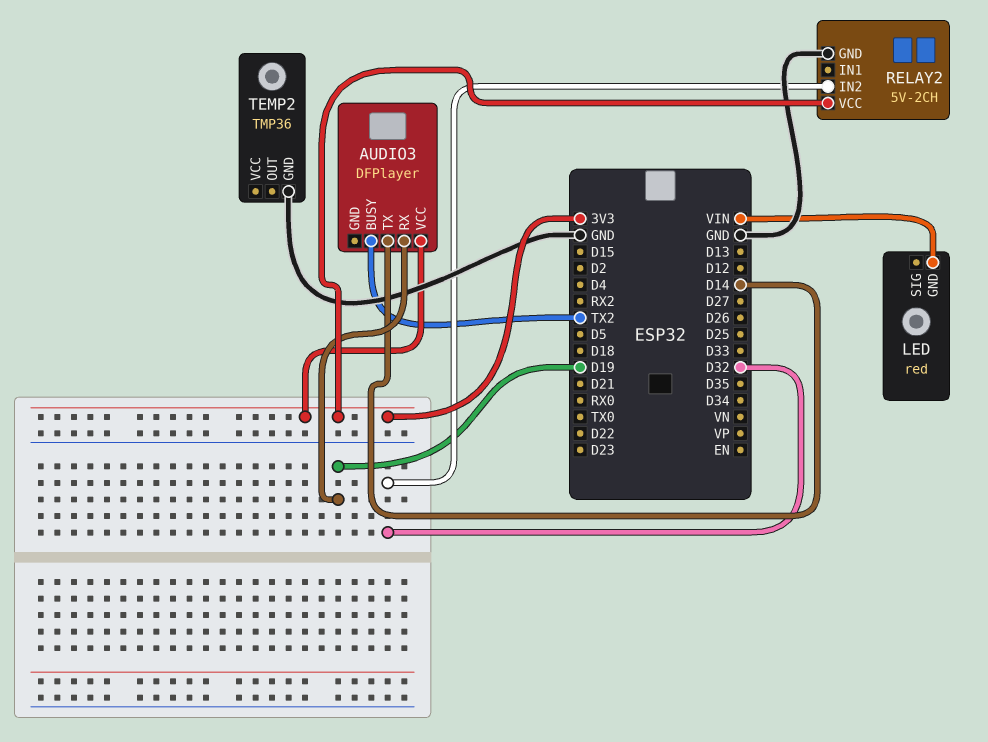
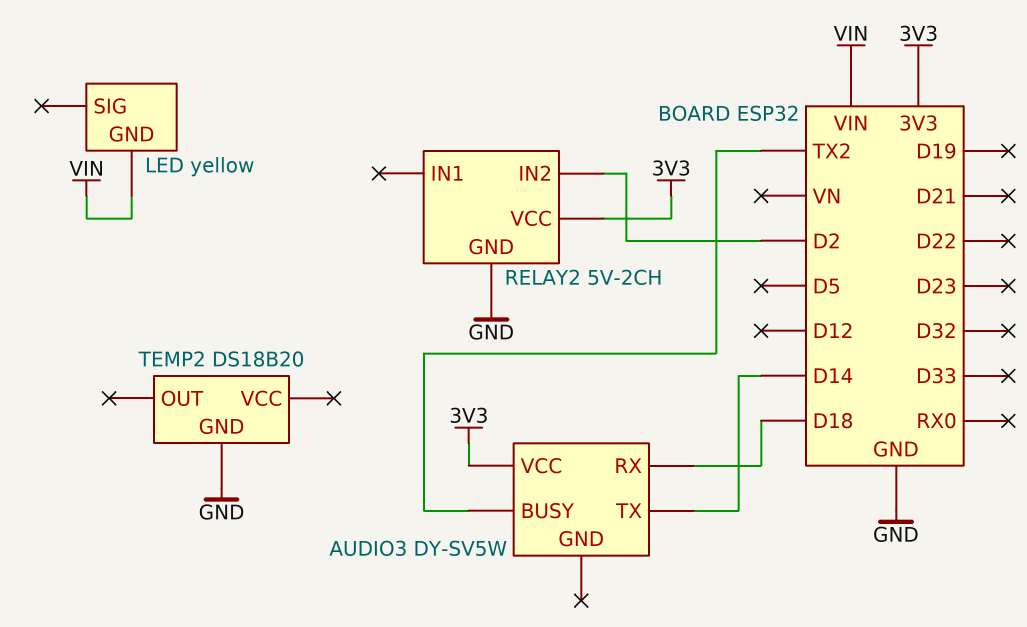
AUDIO3: DFPlayer -> DY-SV5W
AUDIO3 pin RX: D19 -> D18
LED: red -> yellow
RELAY2 pin IN2: D32 -> D2
TEMP2: TMP36 -> DS18B20

